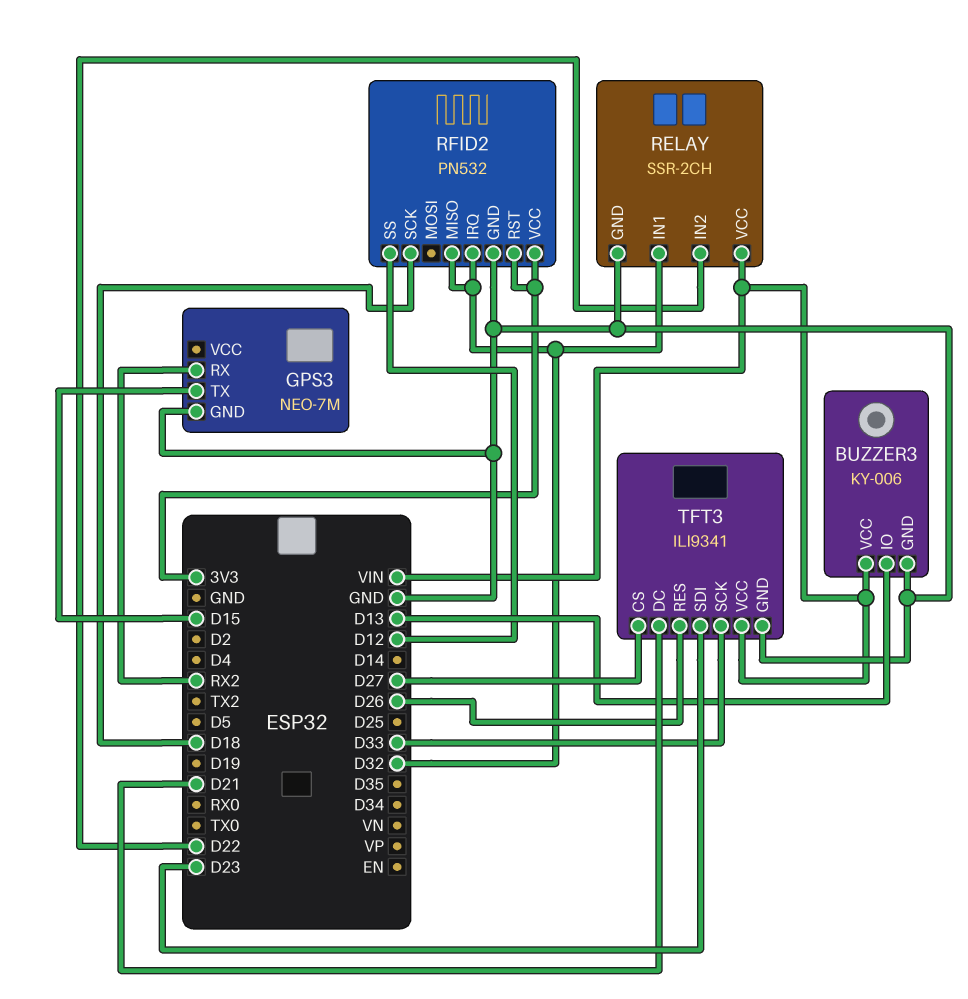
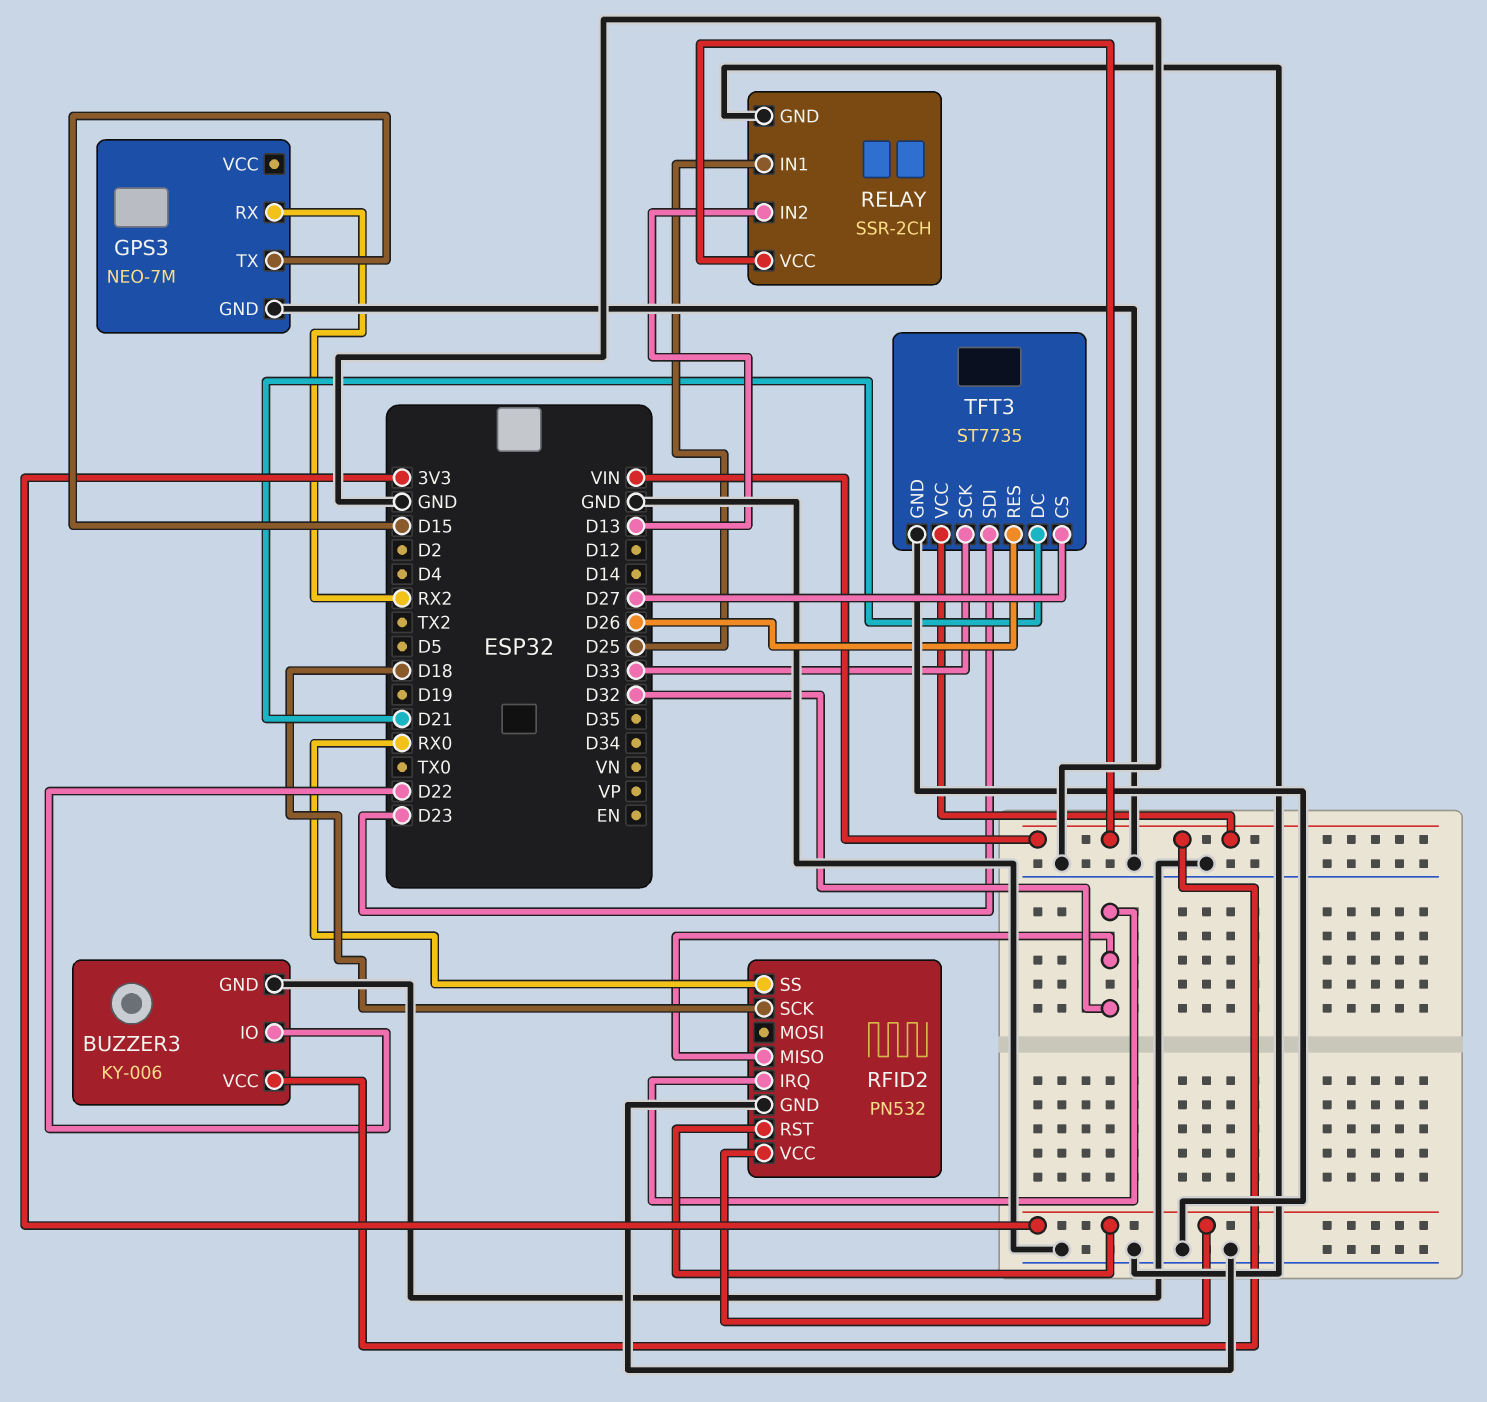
BUZZER3 pin IO: D13 -> D22
RELAY pin IN1: D32 -> D25
RELAY pin IN2: D22 -> D13
RFID2 pin SS: D12 -> RX0
TFT3: ILI9341 -> ST7735

